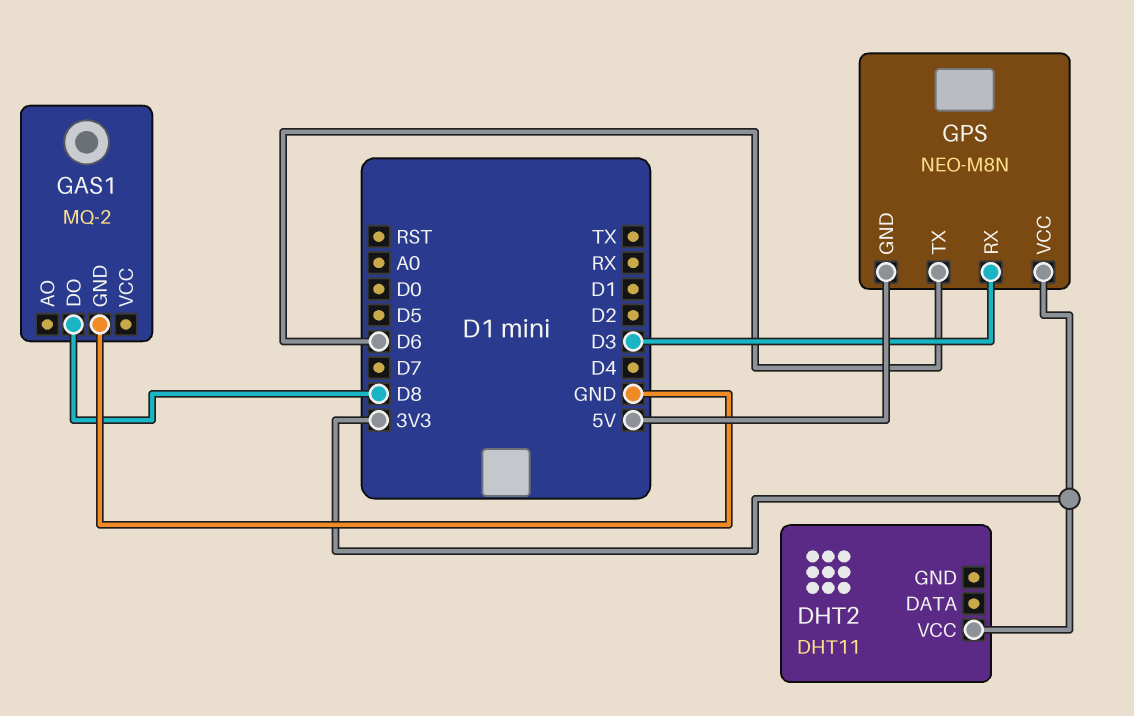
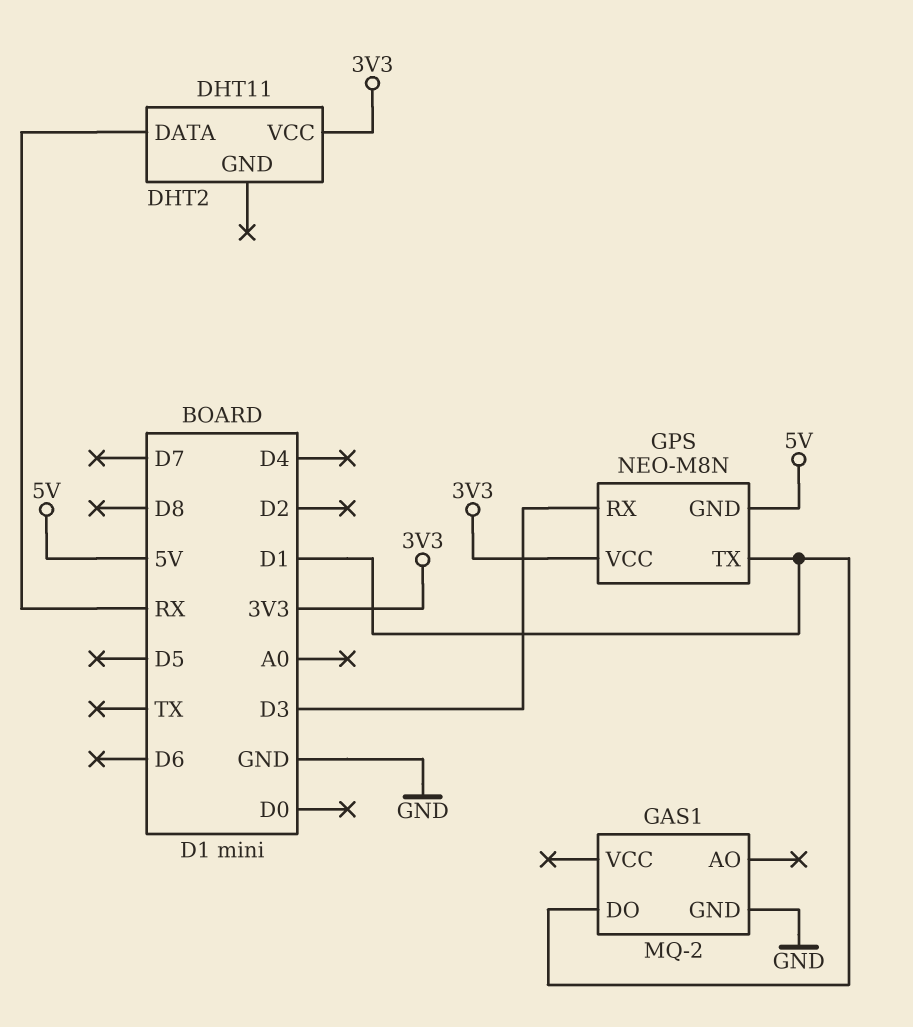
DHT2 pin DATA: none -> RX
GAS1 pin DO: D8 -> D1
GPS pin TX: D6 -> D1

